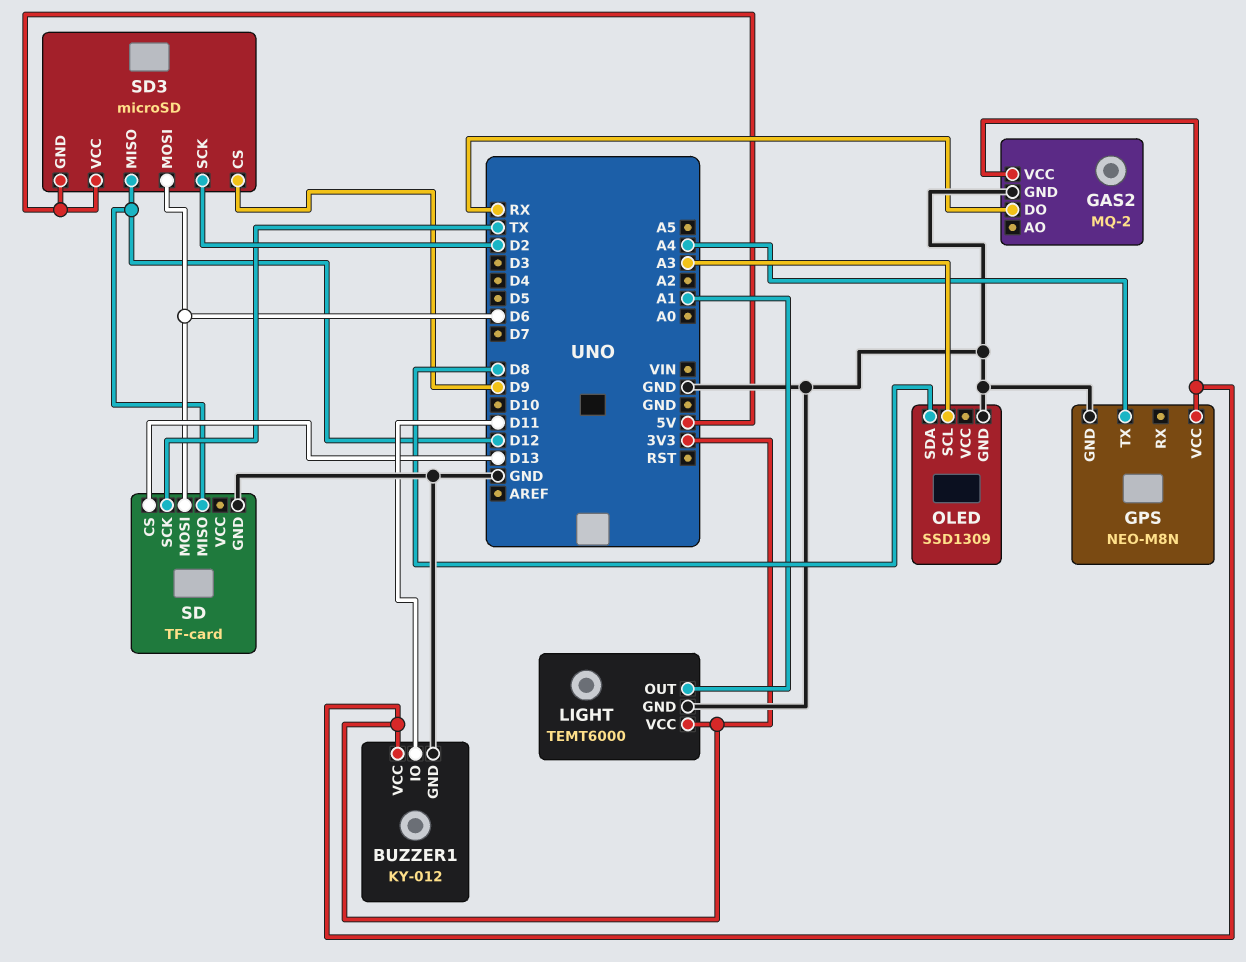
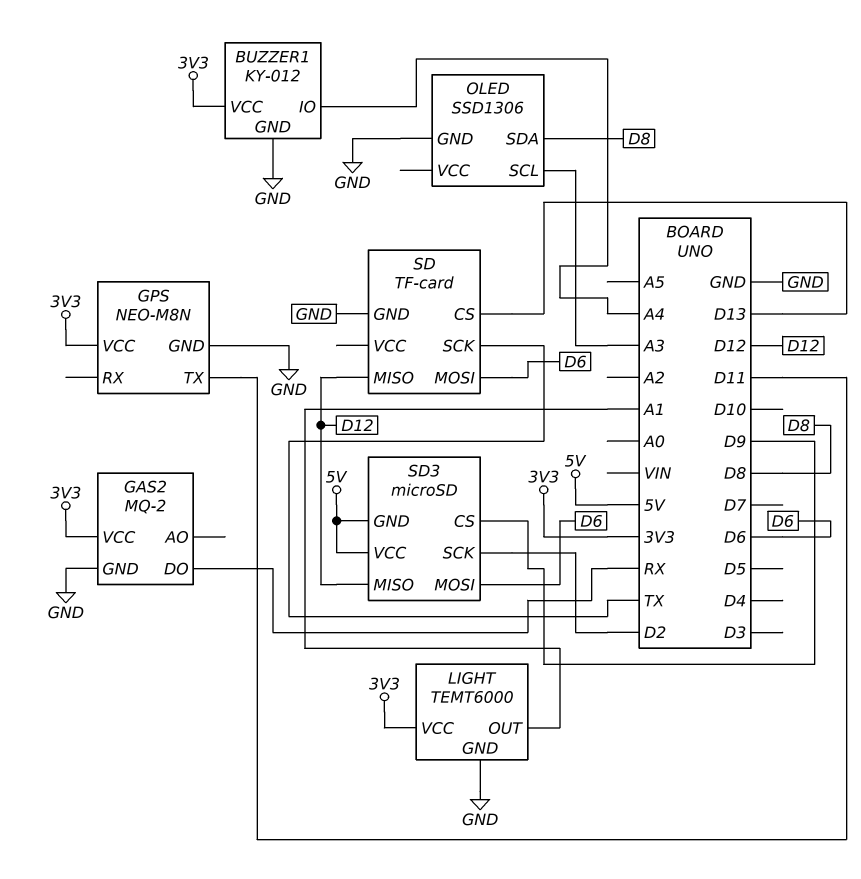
BUZZER1 pin IO: D11 -> A4
GPS pin TX: A4 -> D11
OLED: SSD1309 -> SSD1306

